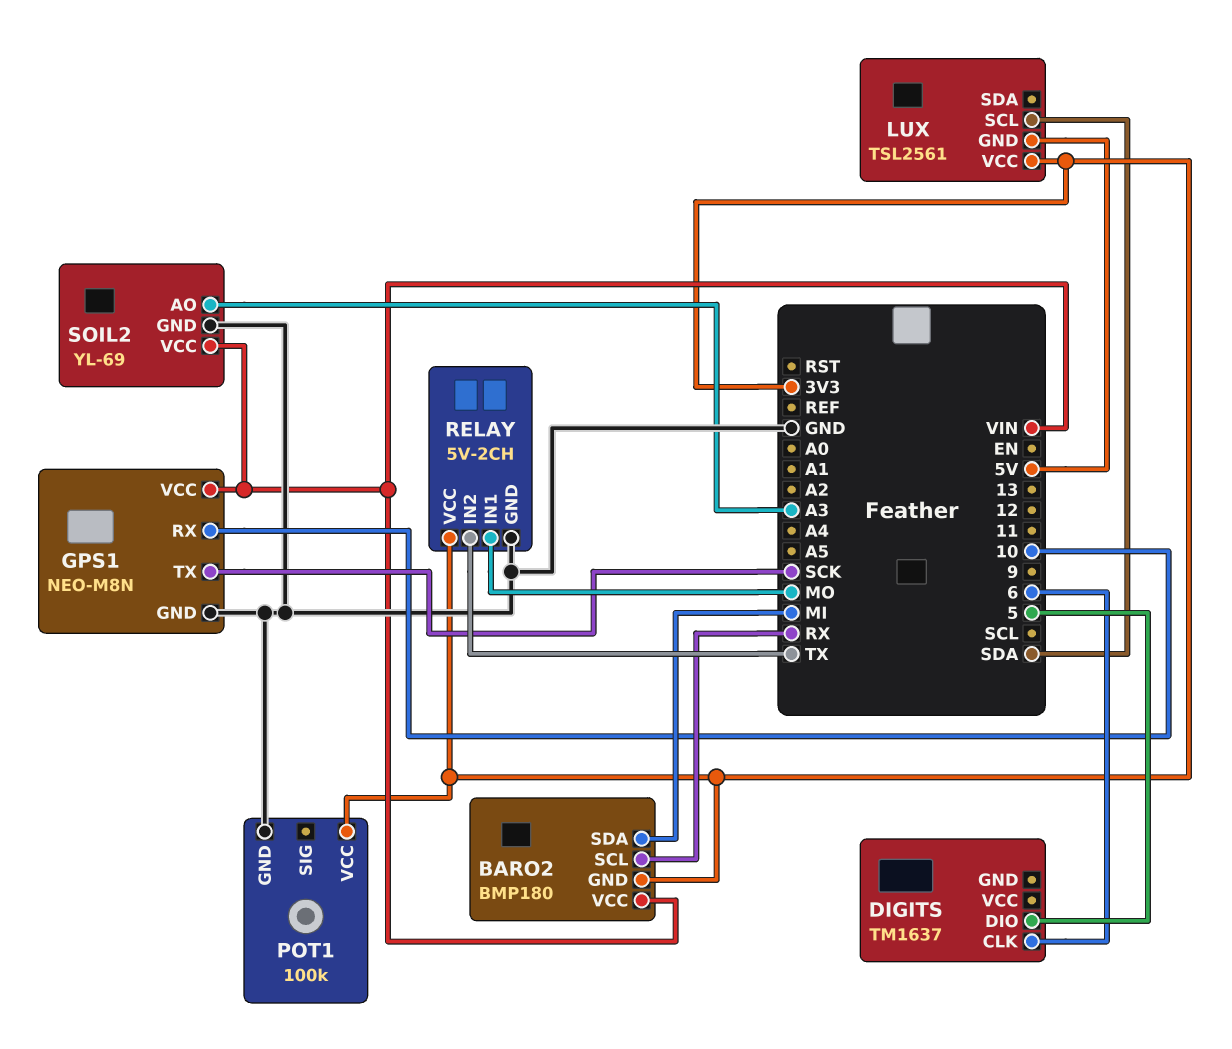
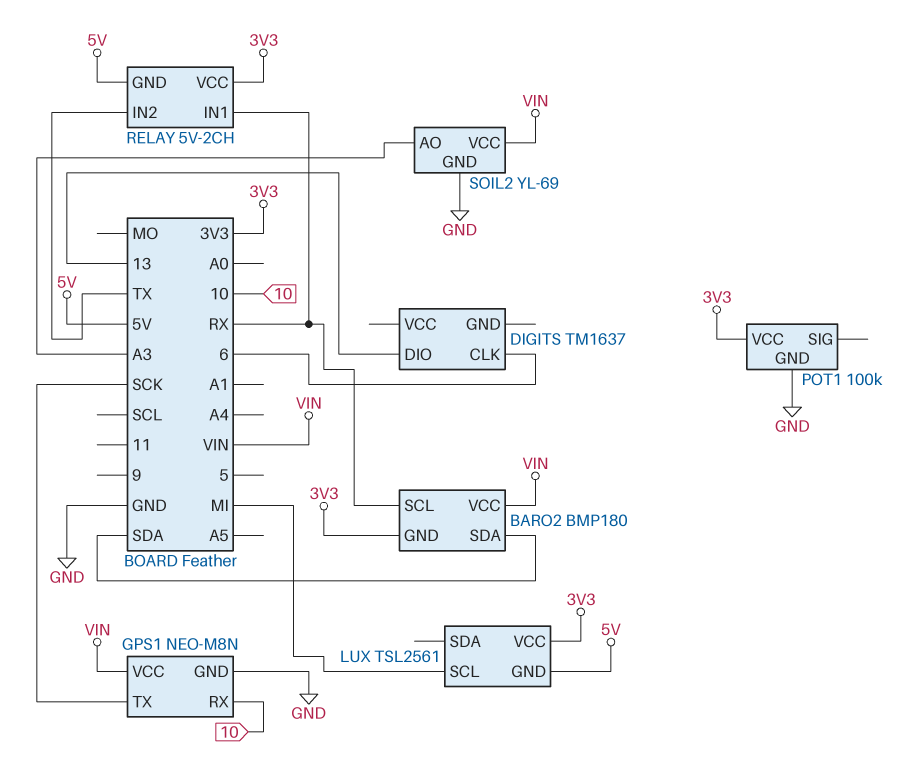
BARO2 pin SDA: MI -> SDA
DIGITS pin DIO: 5 -> 13
LUX pin SCL: SDA -> MI
RELAY pin GND: GND -> 5V
RELAY pin IN1: MO -> RX

